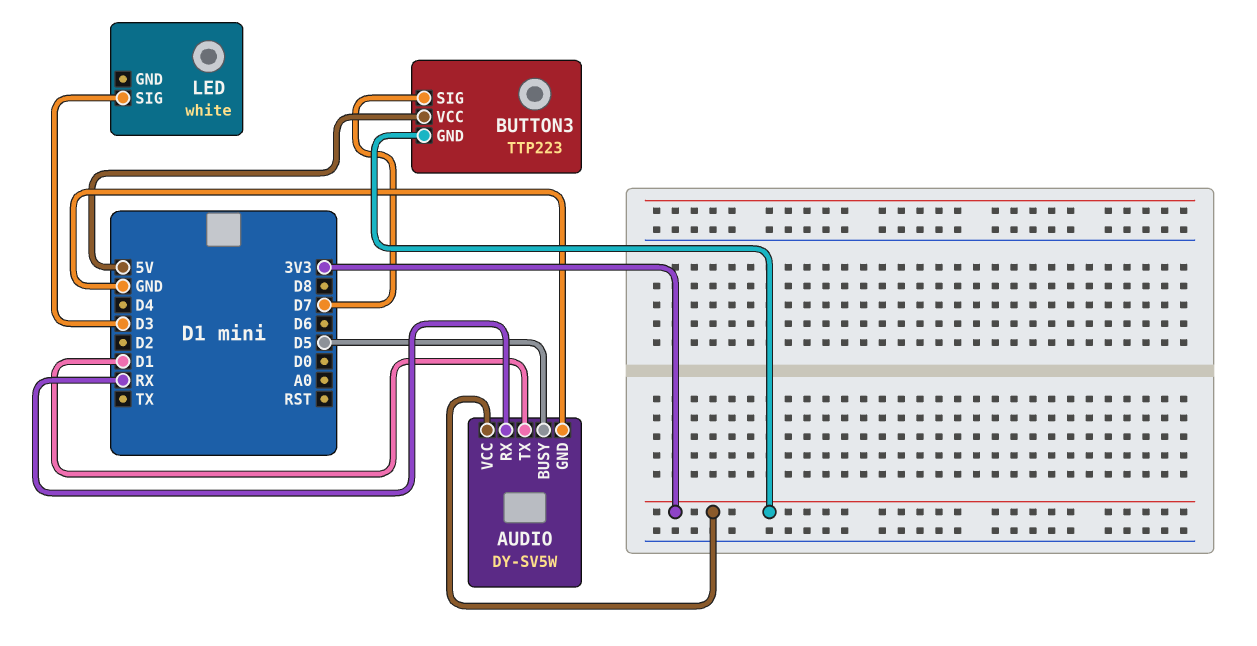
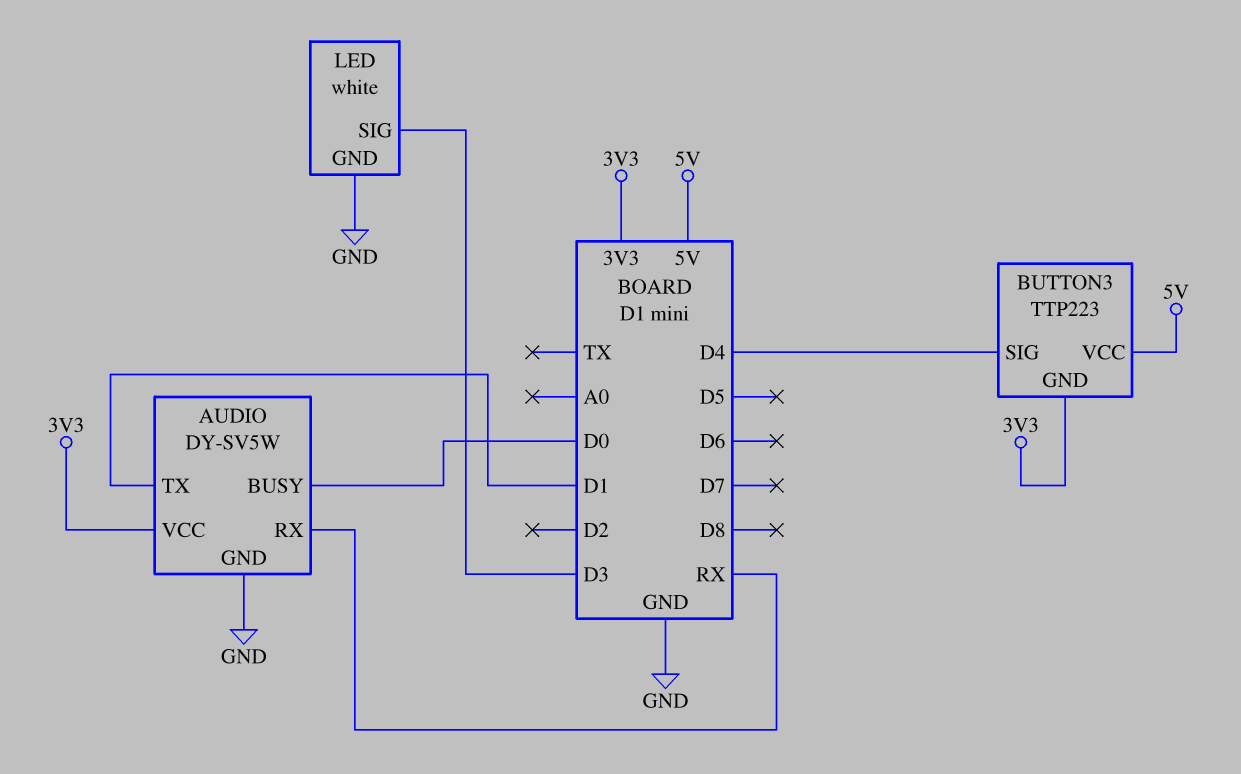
AUDIO pin BUSY: D5 -> D0
BUTTON3 pin SIG: D7 -> D4
LED pin GND: none -> GND

